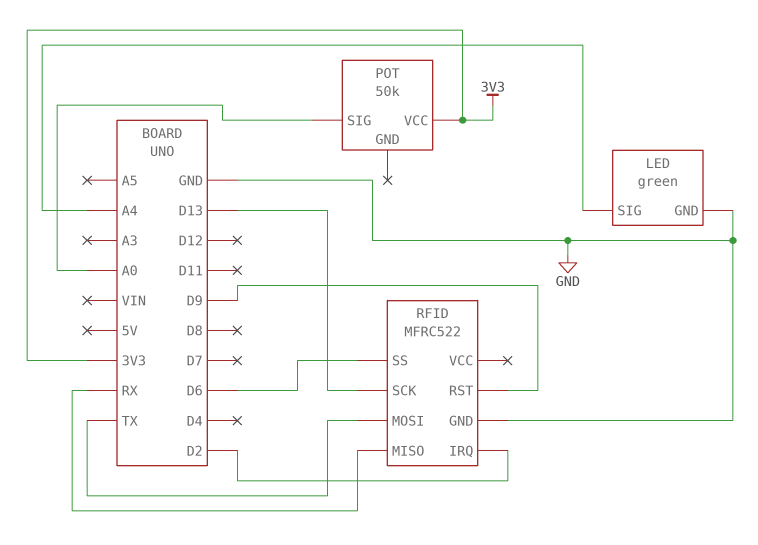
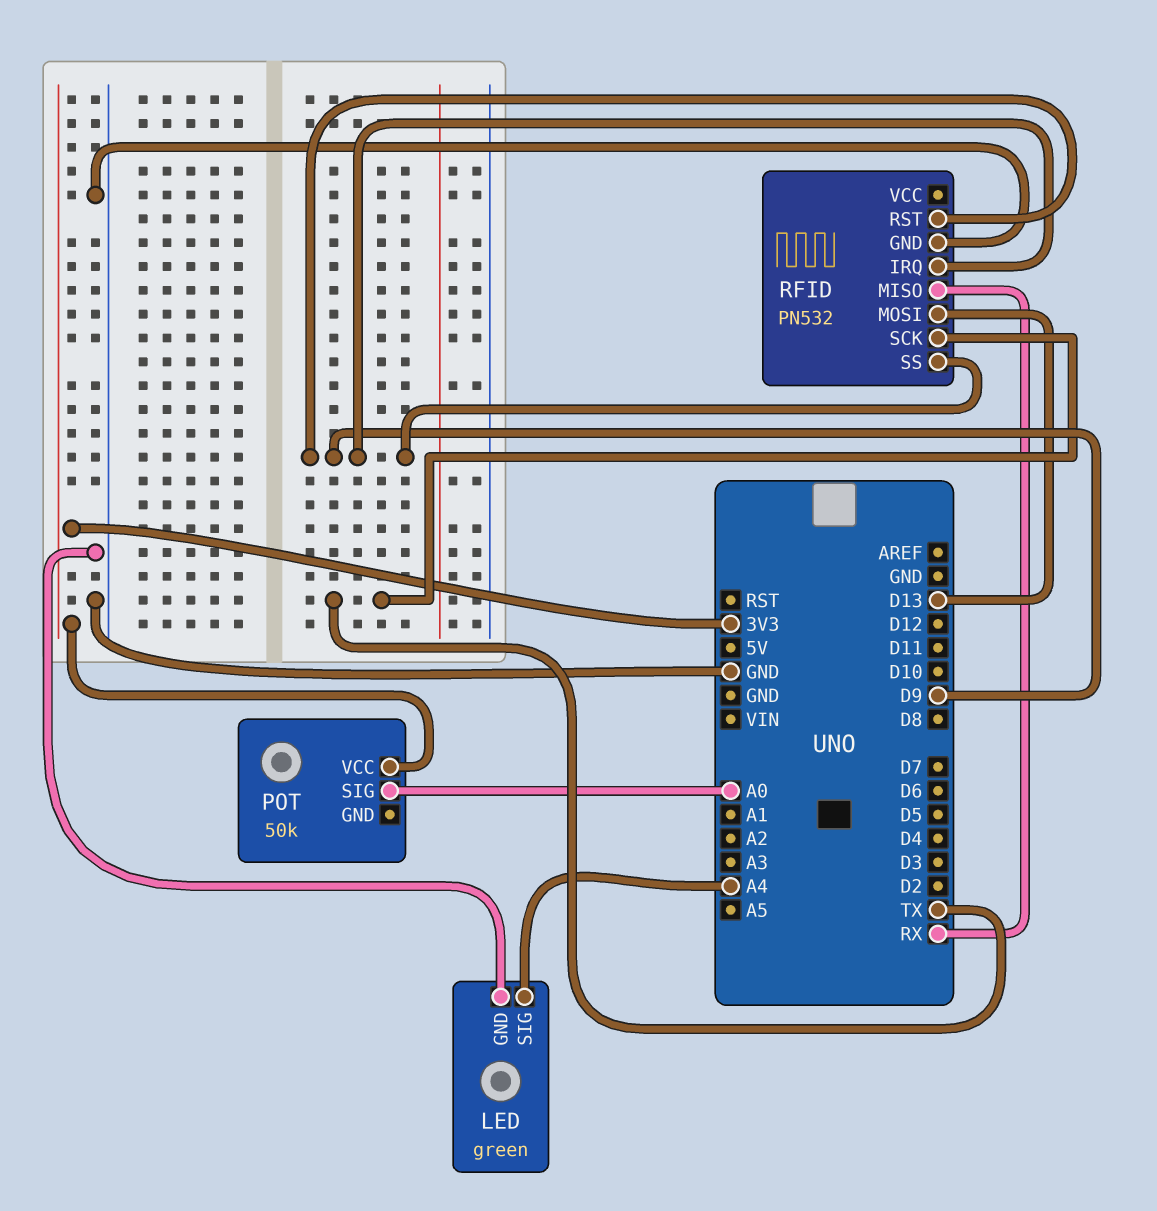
RFID: MFRC522 -> PN532
RFID pin IRQ: D2 -> D9
RFID pin MOSI: TX -> D13
RFID pin SCK: D13 -> TX
RFID pin SS: D6 -> D9

